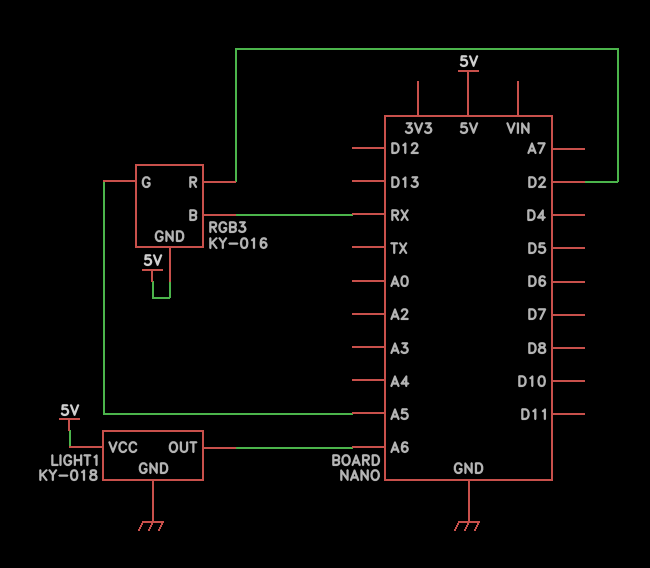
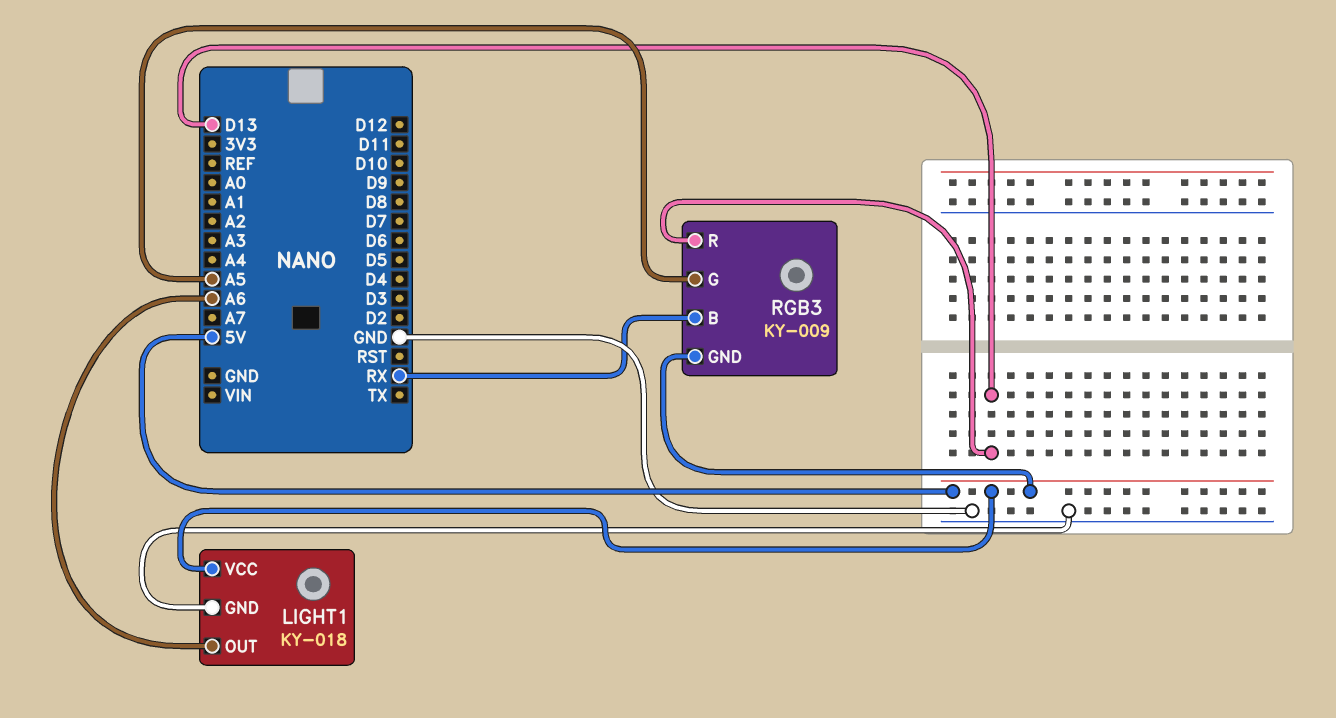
RGB3: KY-016 -> KY-009
RGB3 pin R: D2 -> D13

